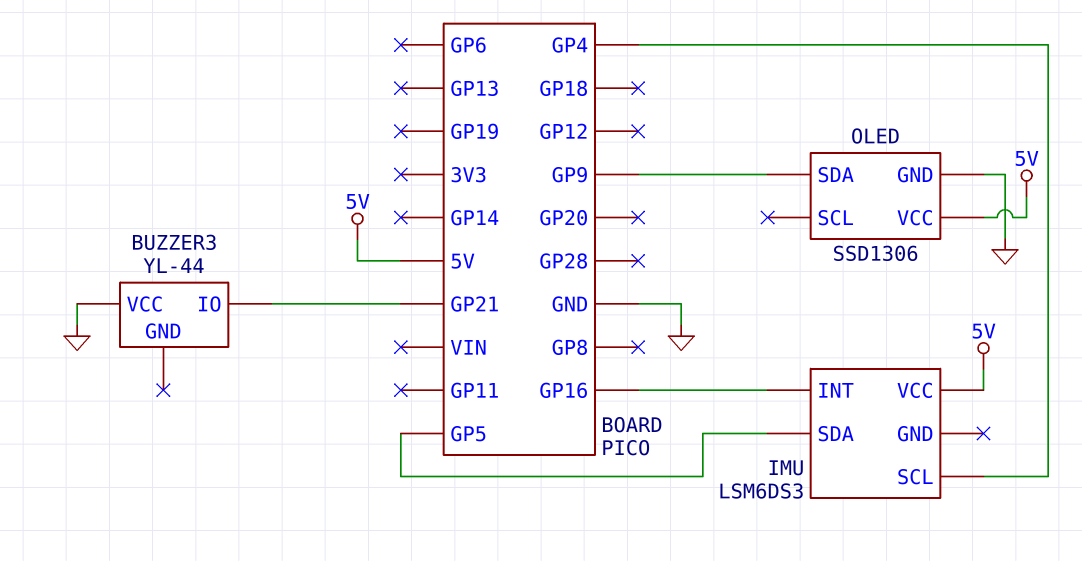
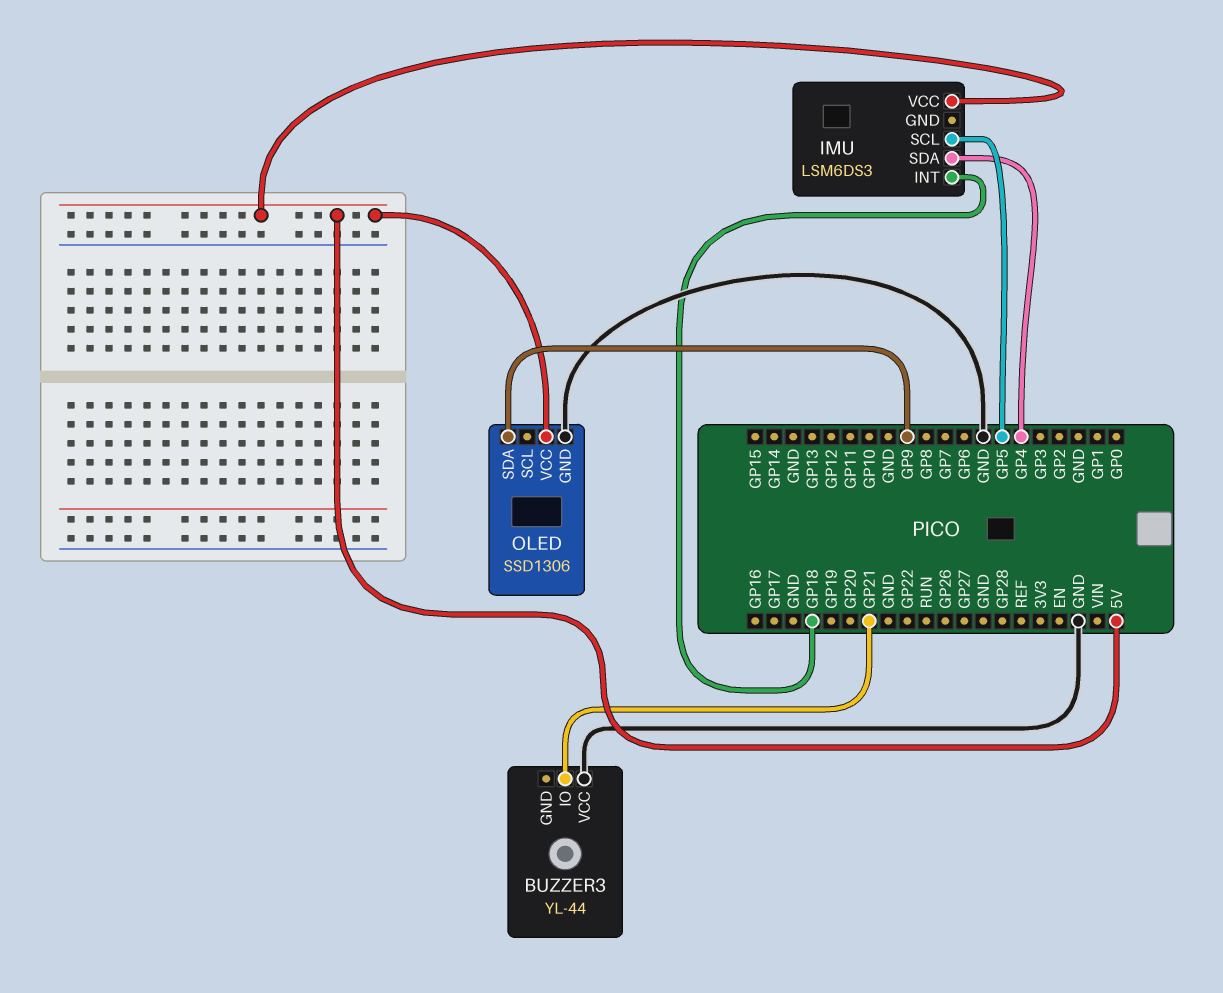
IMU pin INT: GP16 -> GP18
IMU pin SCL: GP4 -> GP5
IMU pin SDA: GP5 -> GP4

